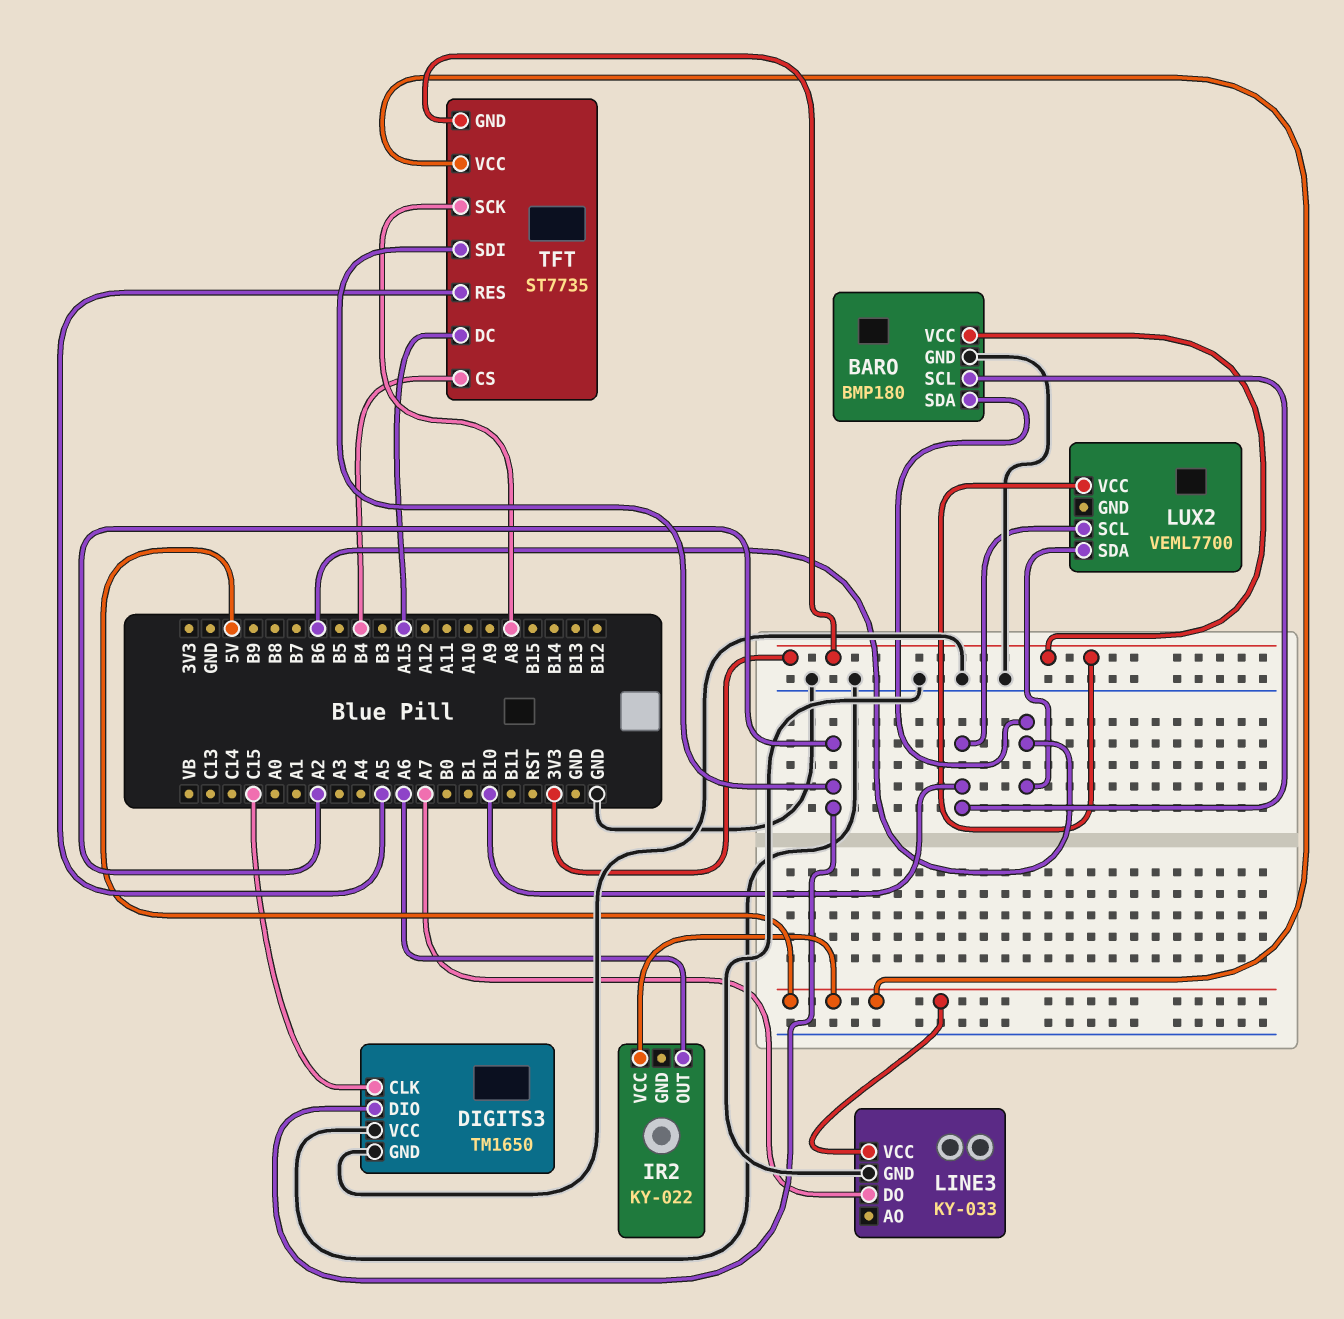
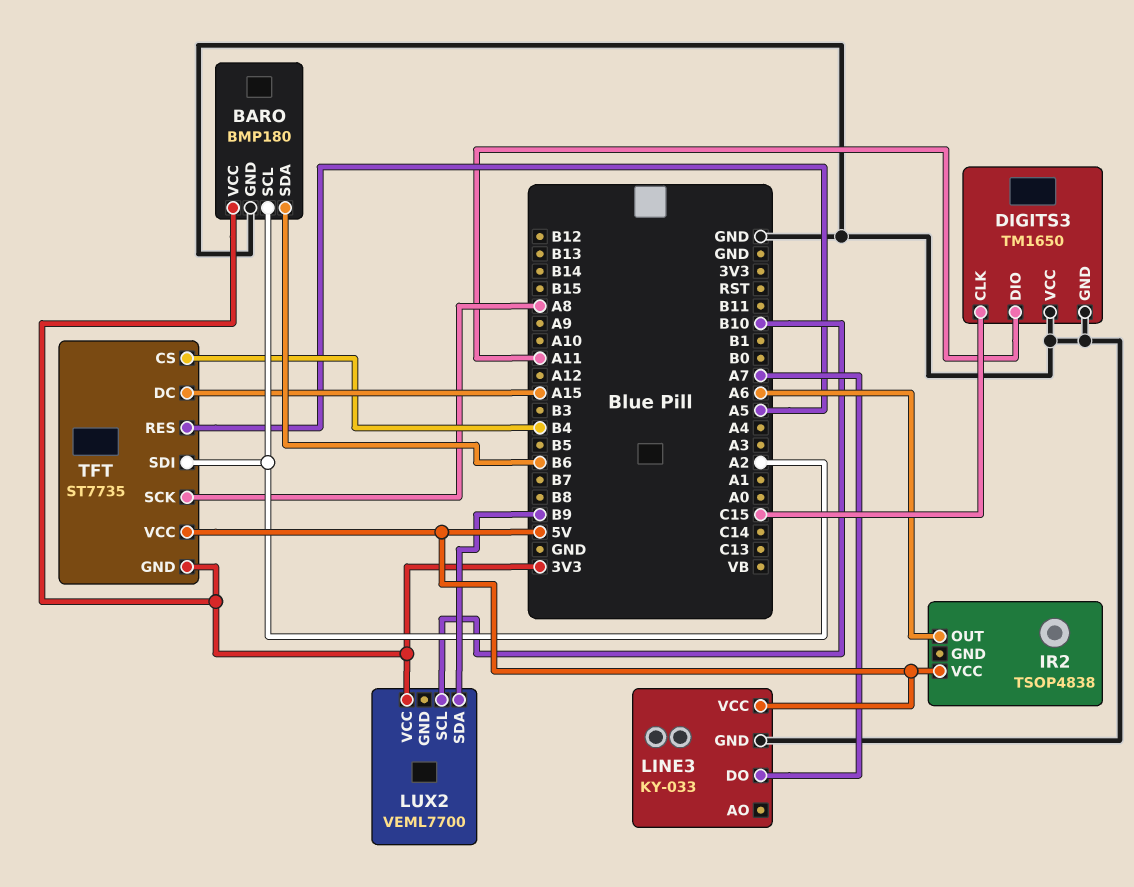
BARO pin SCL: B10 -> A2
DIGITS3 pin DIO: A2 -> A11
IR2: KY-022 -> TSOP4838
LUX2 pin SDA: B6 -> B9

